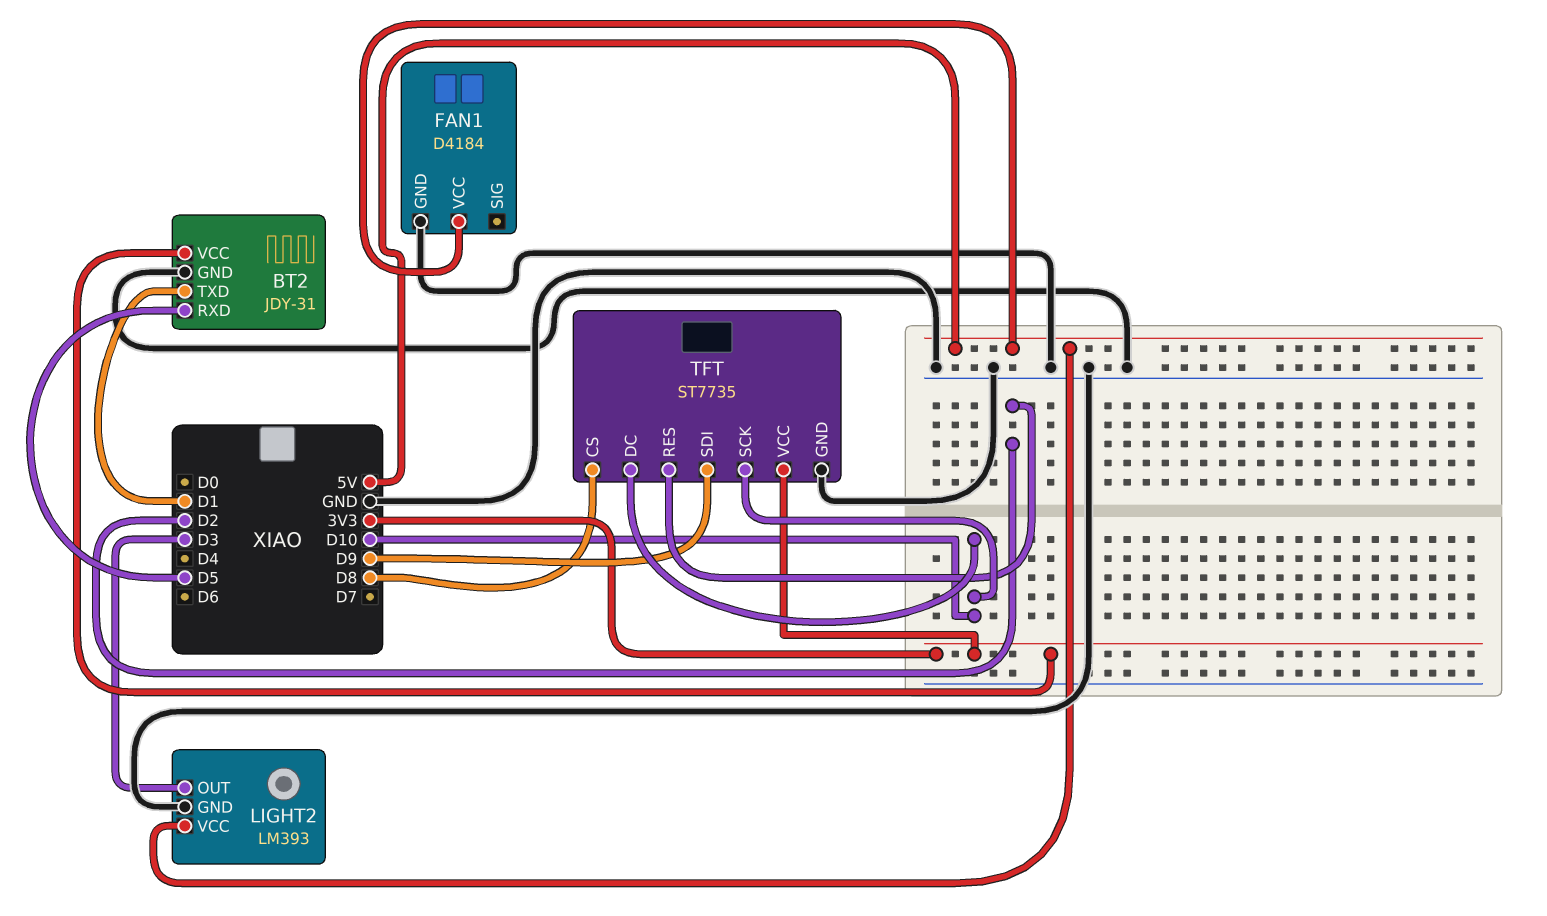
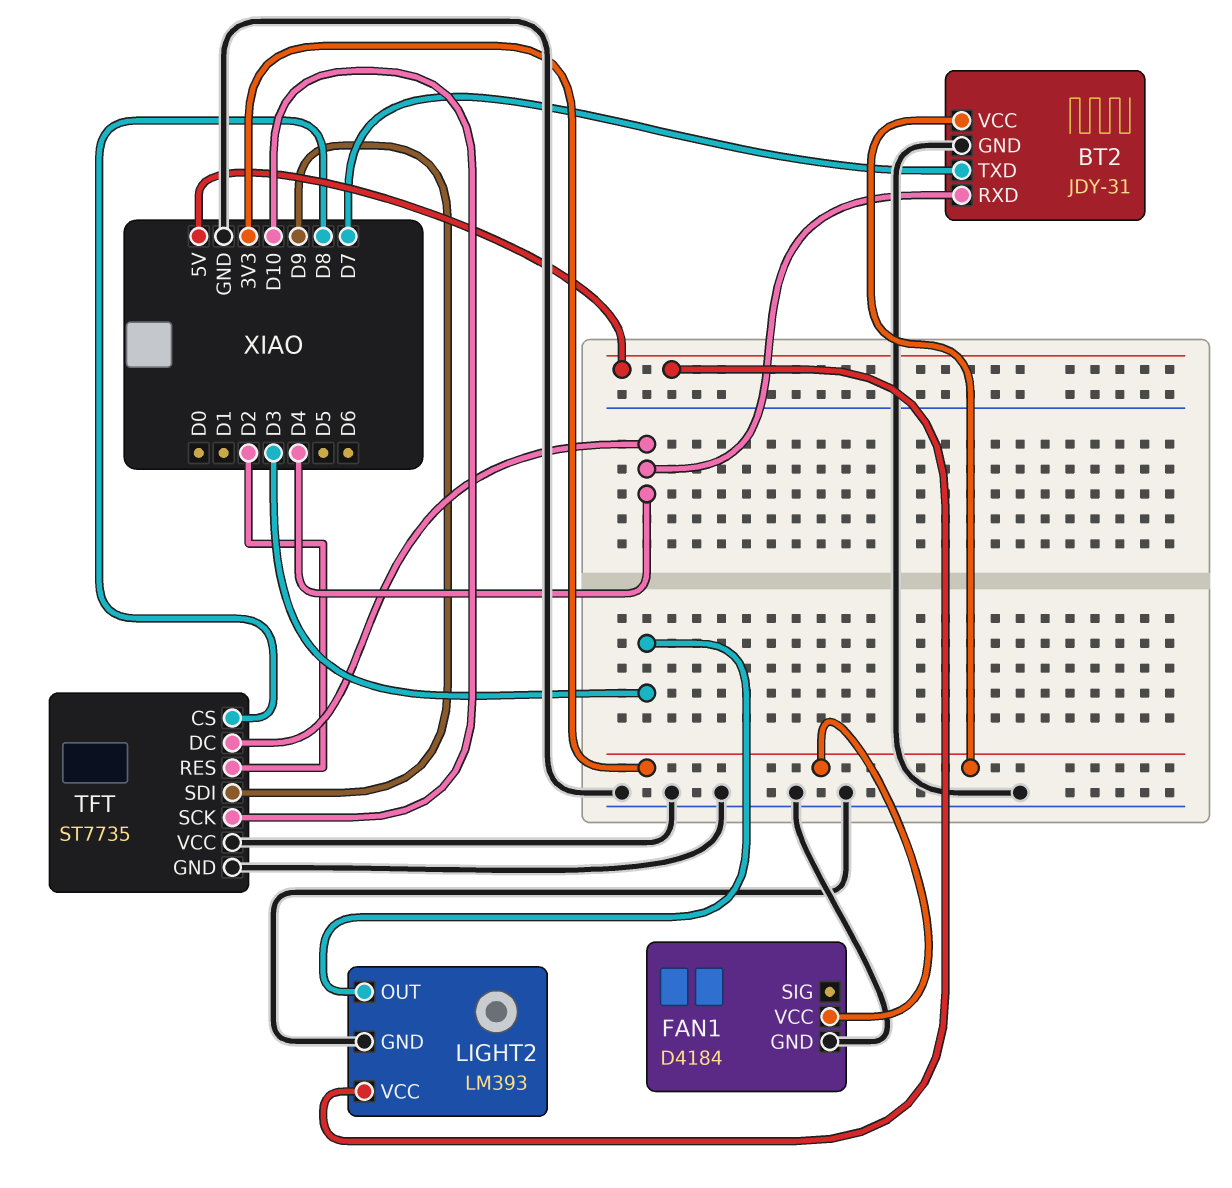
BT2 pin RXD: D5 -> D4
BT2 pin TXD: D1 -> D7
FAN1 pin VCC: 5V -> 3V3
TFT pin DC: D10 -> D4
TFT pin VCC: 3V3 -> GND

